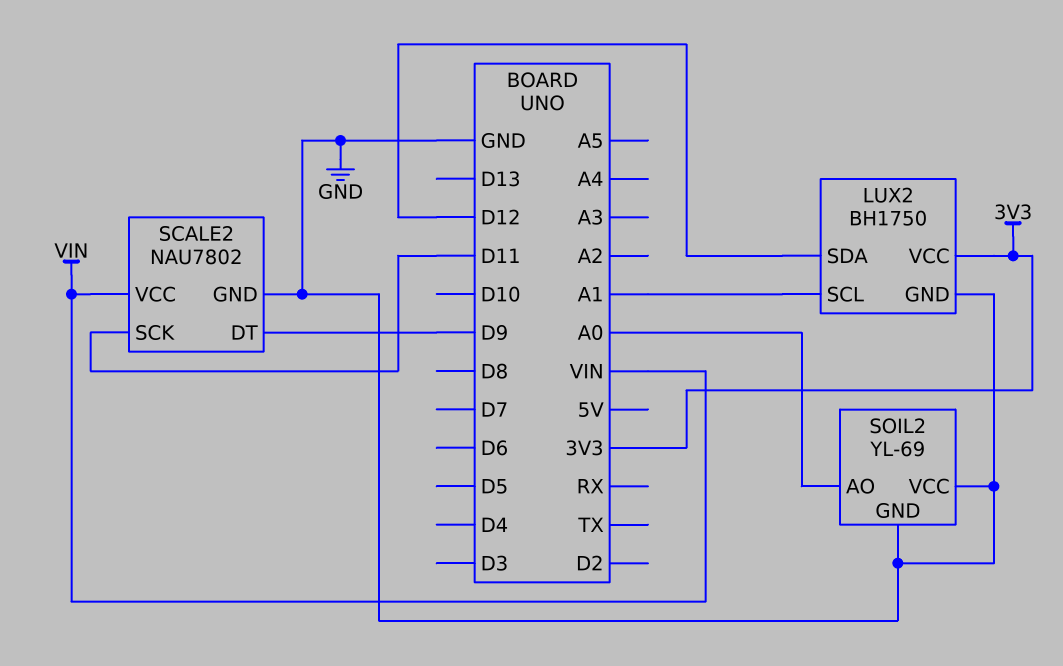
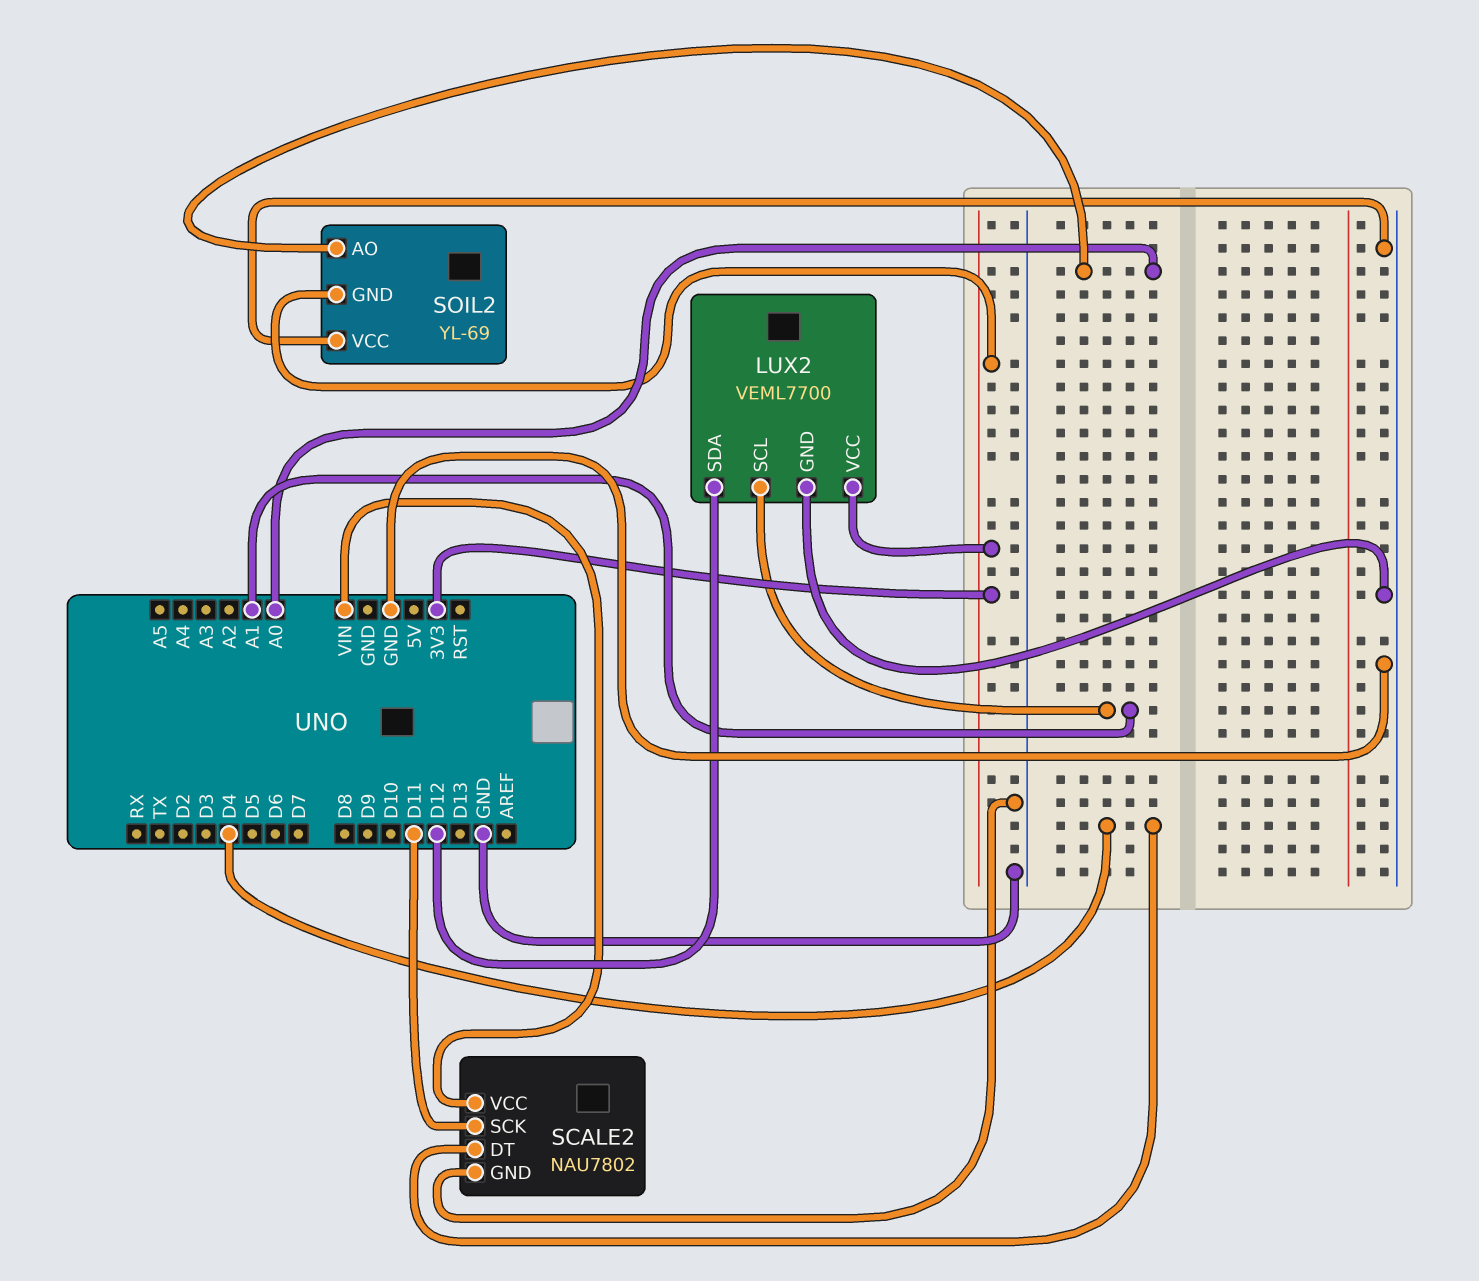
LUX2: BH1750 -> VEML7700
SCALE2 pin DT: D9 -> D4
SOIL2 pin GND: GND -> 3V3

